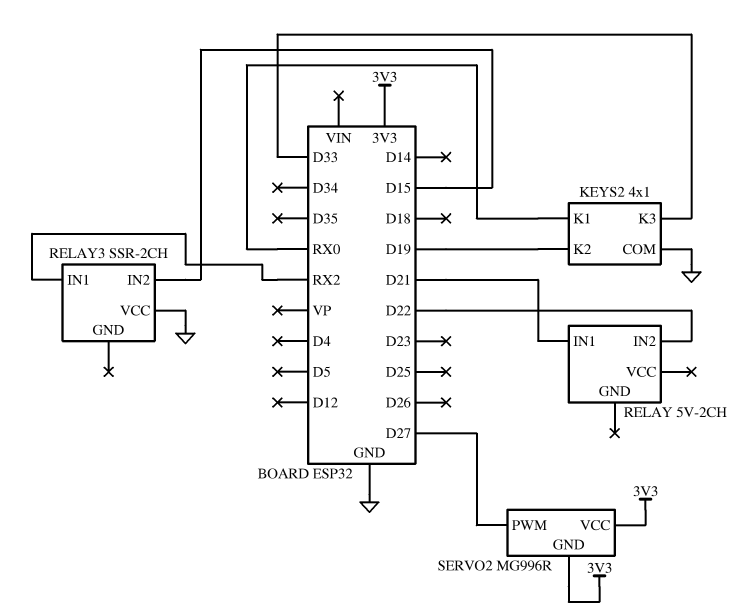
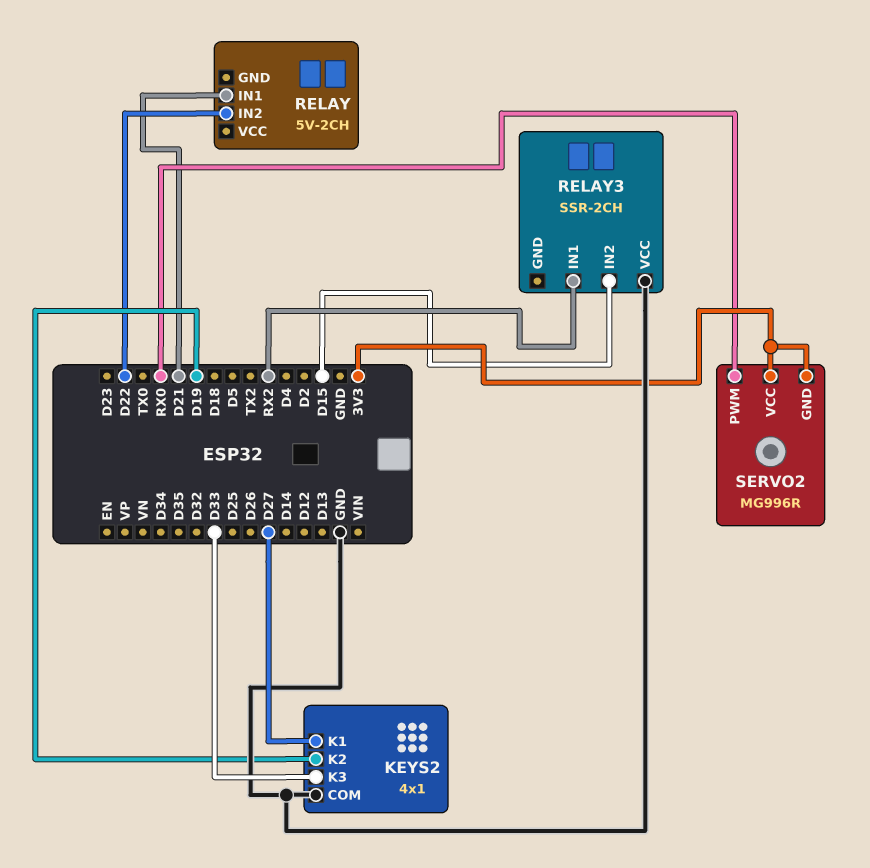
KEYS2 pin K1: RX0 -> D27
SERVO2 pin PWM: D27 -> RX0

